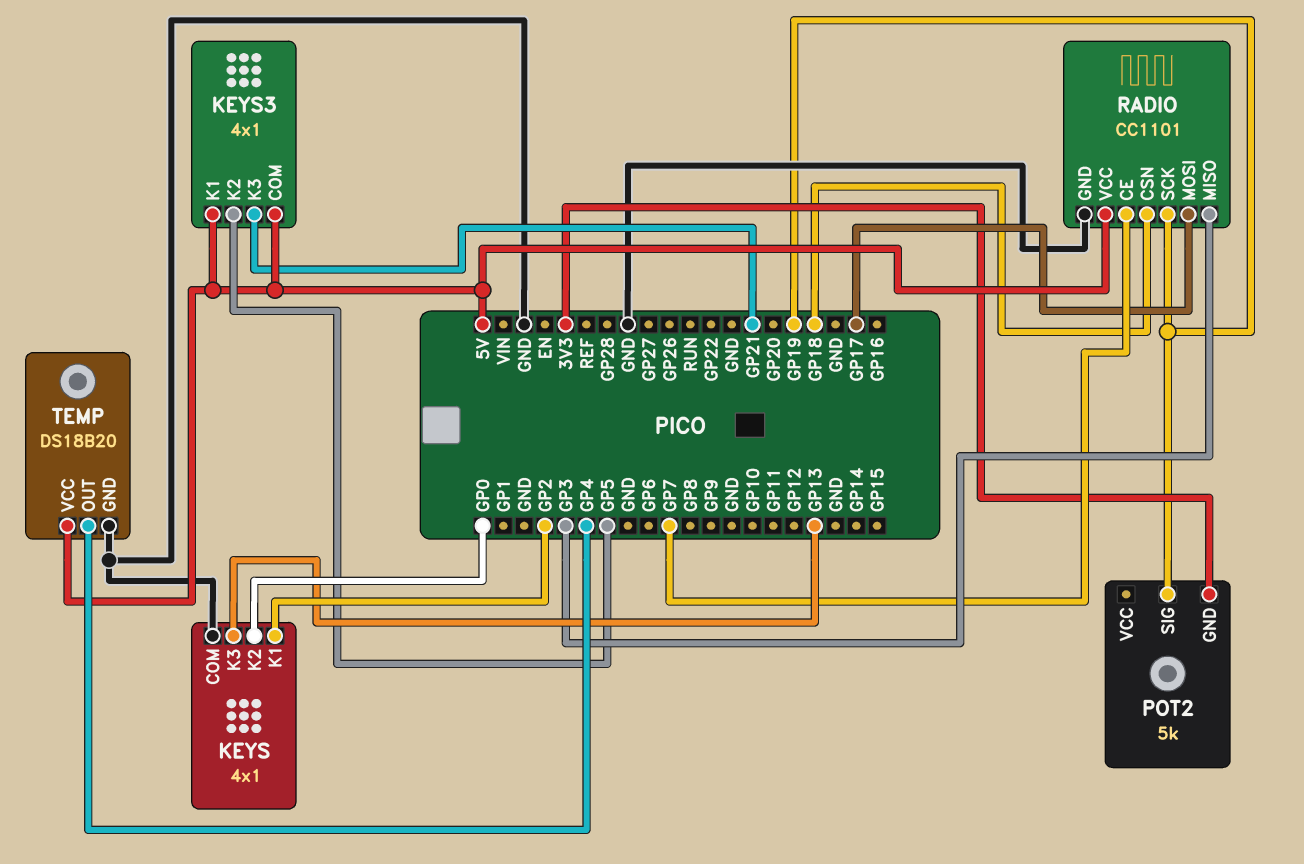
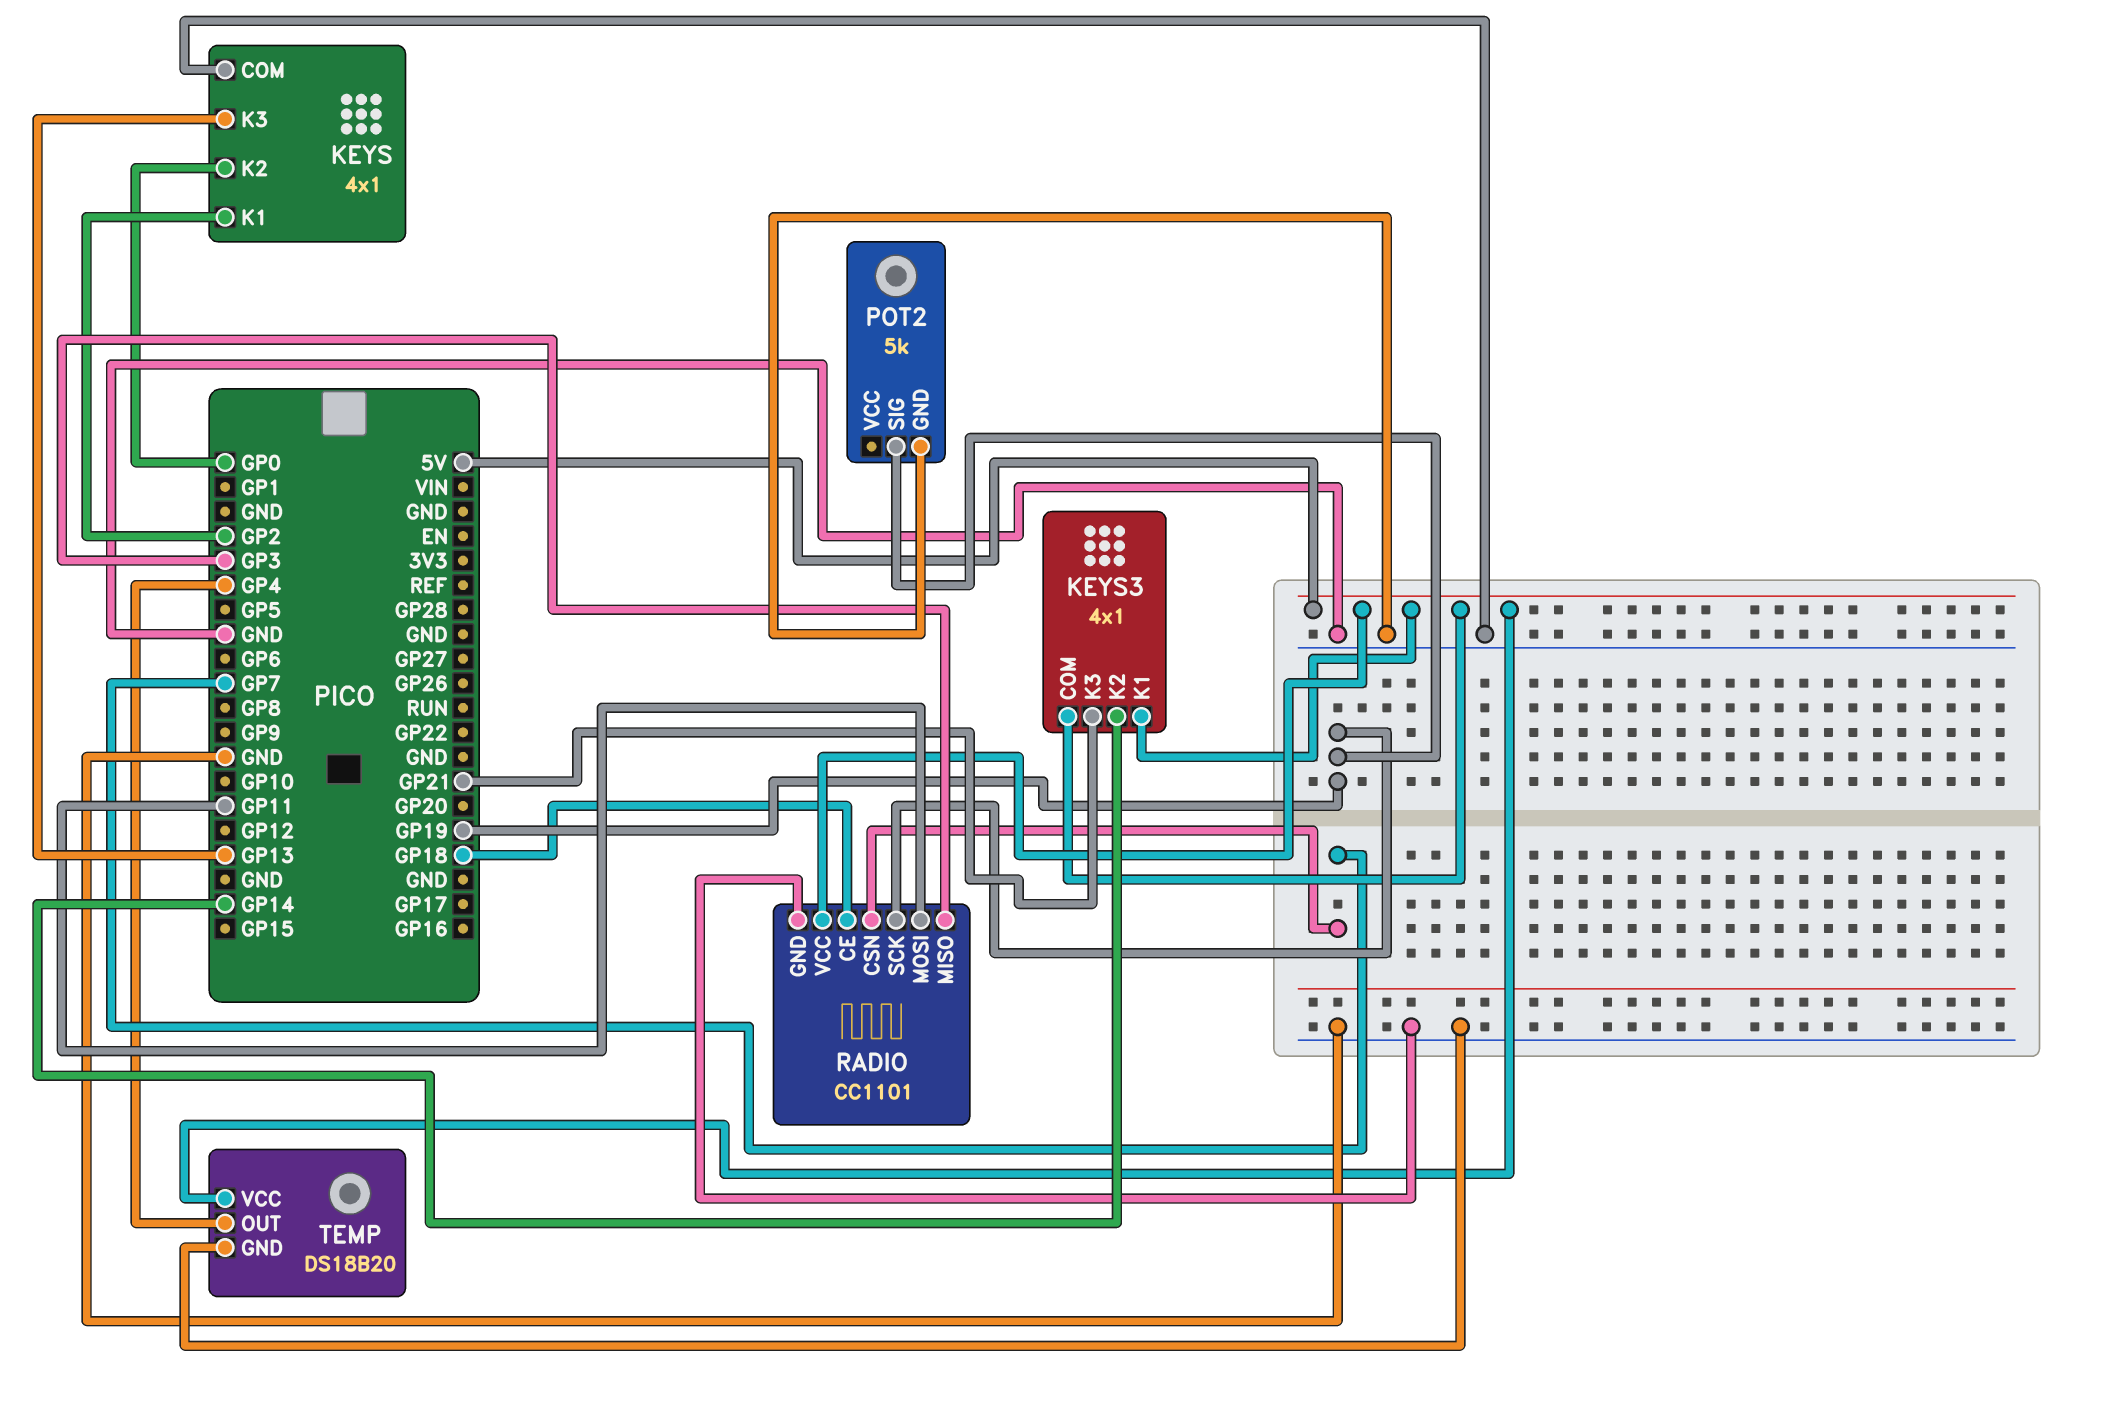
KEYS3 pin K2: GP5 -> GP14
POT2 pin GND: 3V3 -> GND
RADIO pin CE: GP7 -> GP18
RADIO pin CSN: GP18 -> GP7
RADIO pin MOSI: GP17 -> GP11

